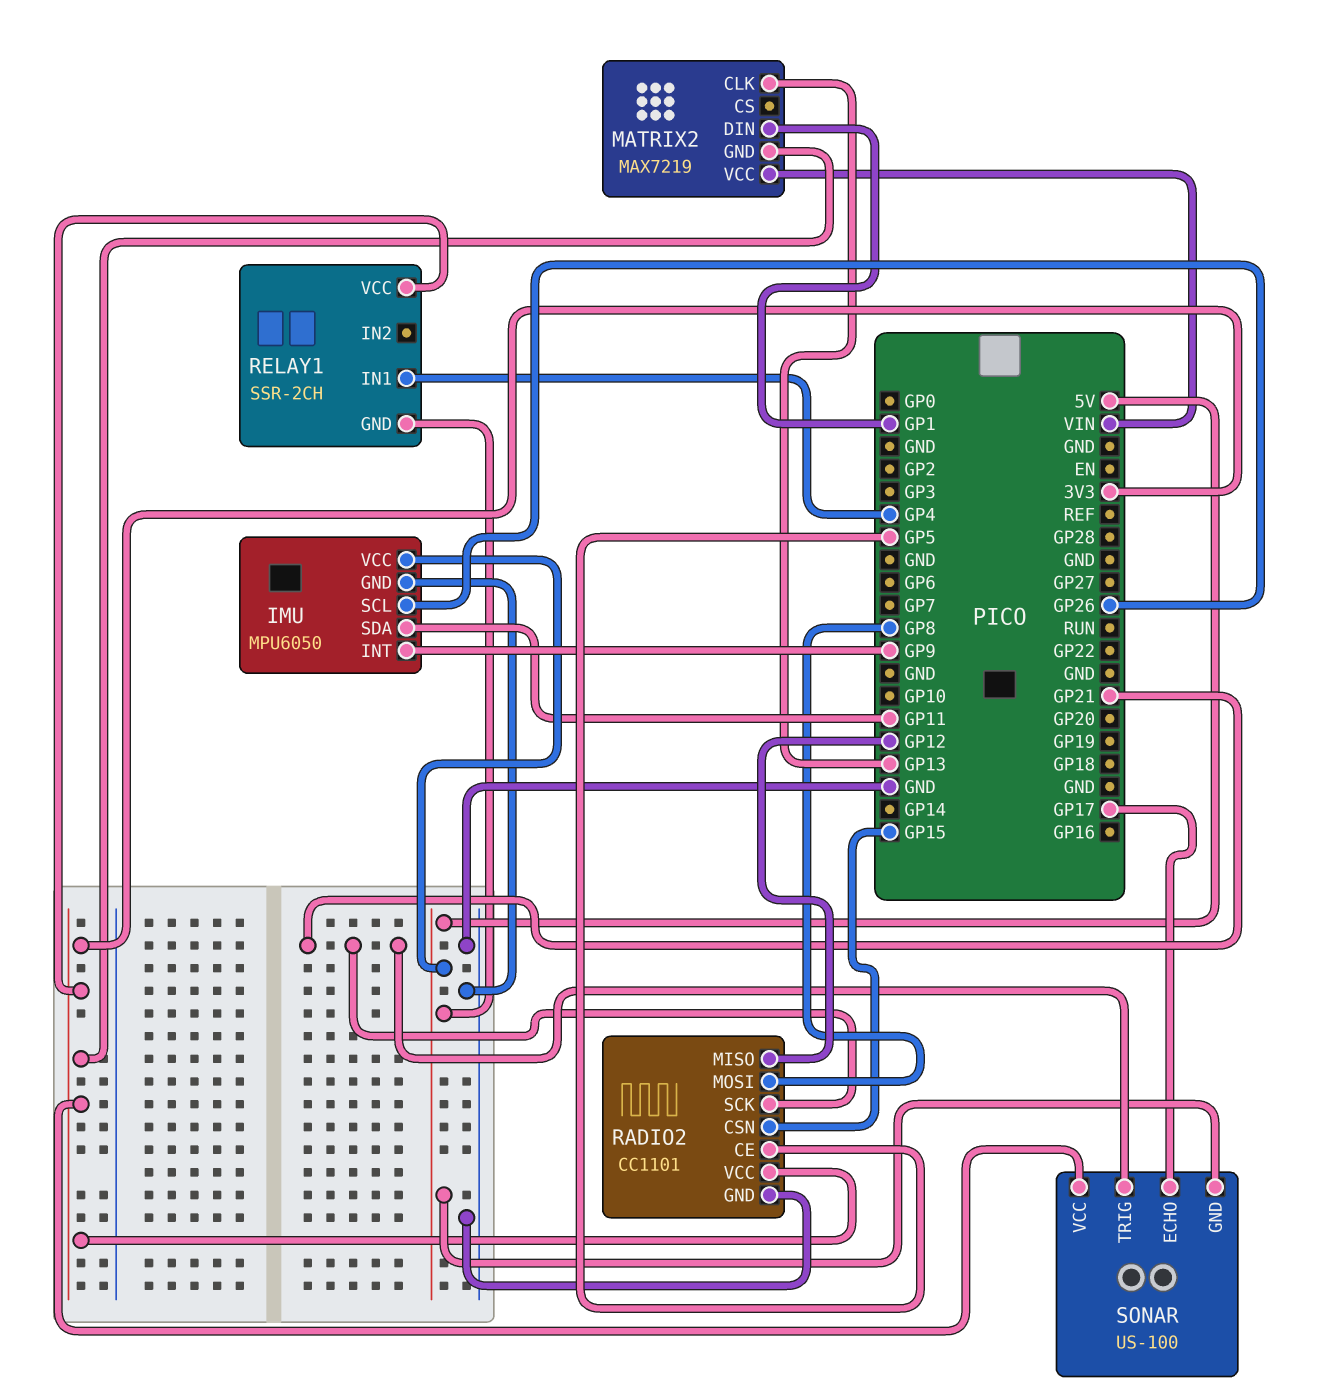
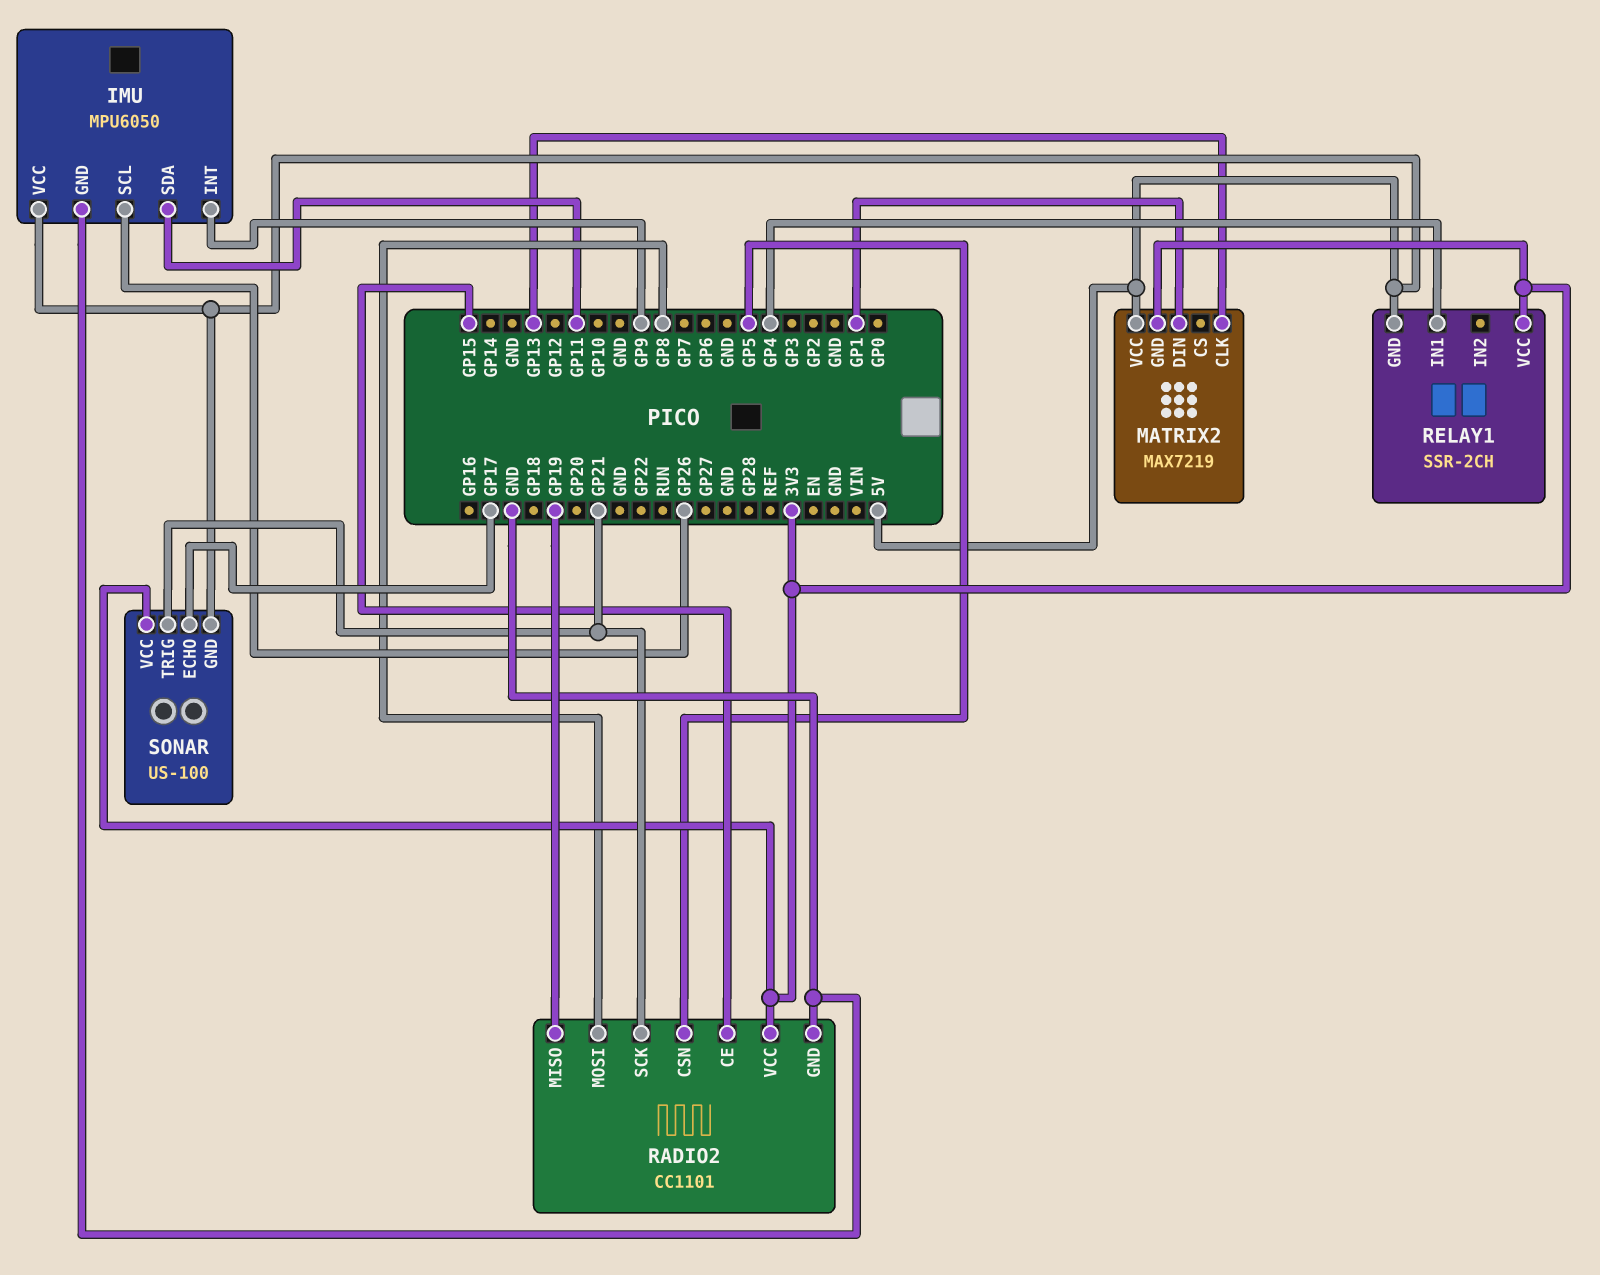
MATRIX2 pin VCC: VIN -> 5V
RADIO2 pin CE: GP5 -> GP15
RADIO2 pin CSN: GP15 -> GP5
RADIO2 pin MISO: GP12 -> GP19

